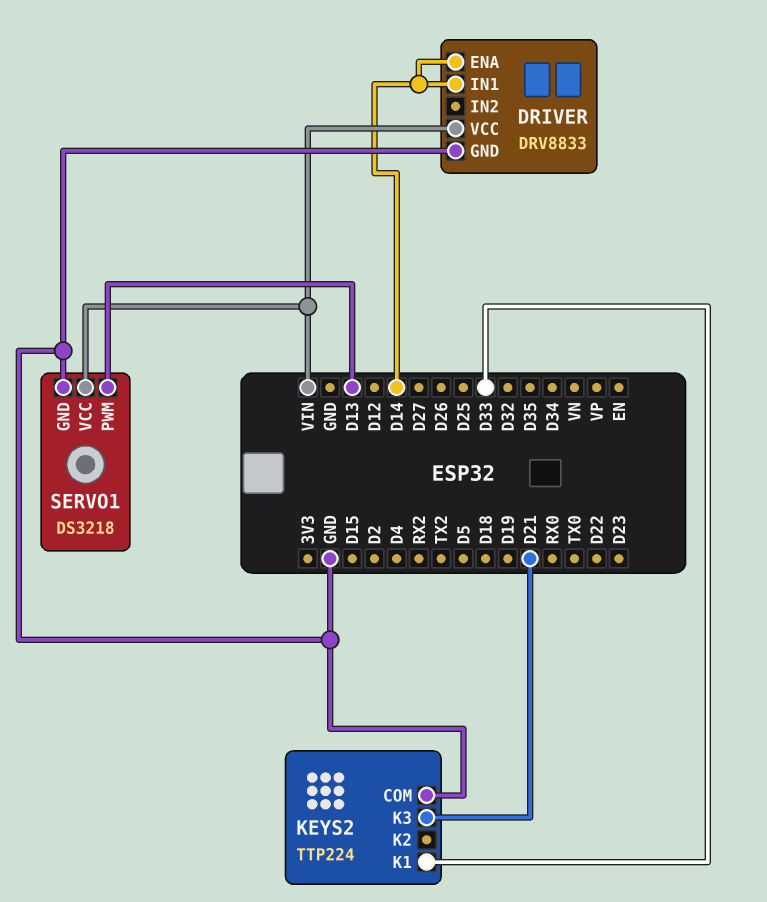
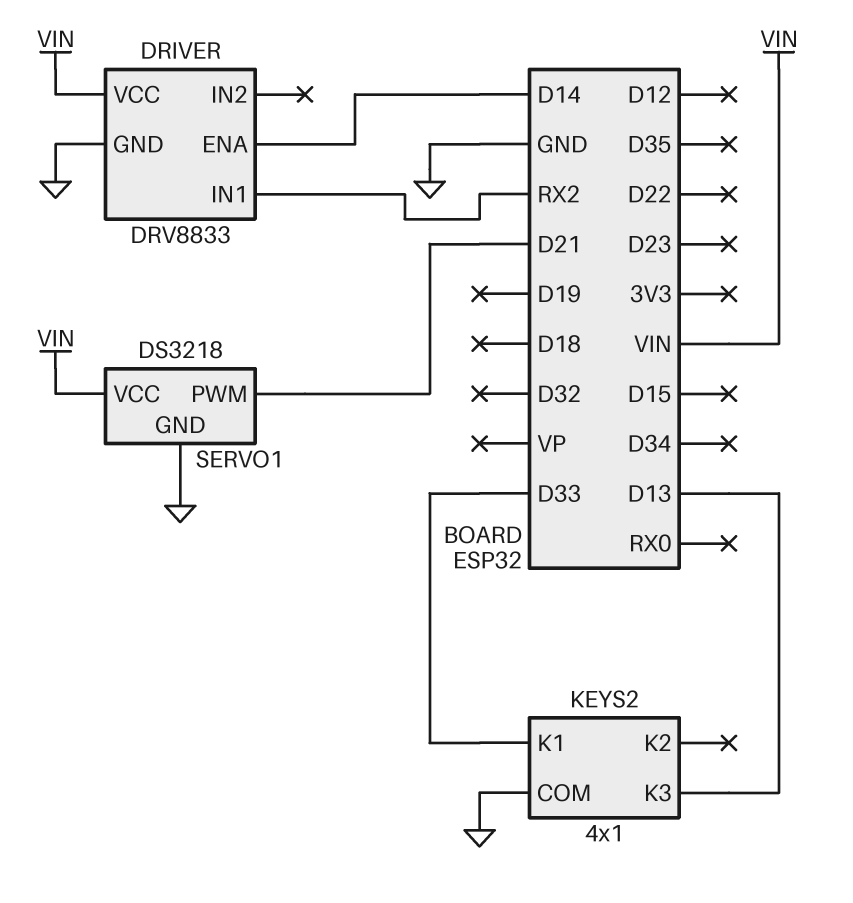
DRIVER pin IN1: D14 -> RX2
KEYS2: TTP224 -> 4x1
KEYS2 pin K3: D21 -> D13
SERVO1 pin PWM: D13 -> D21

